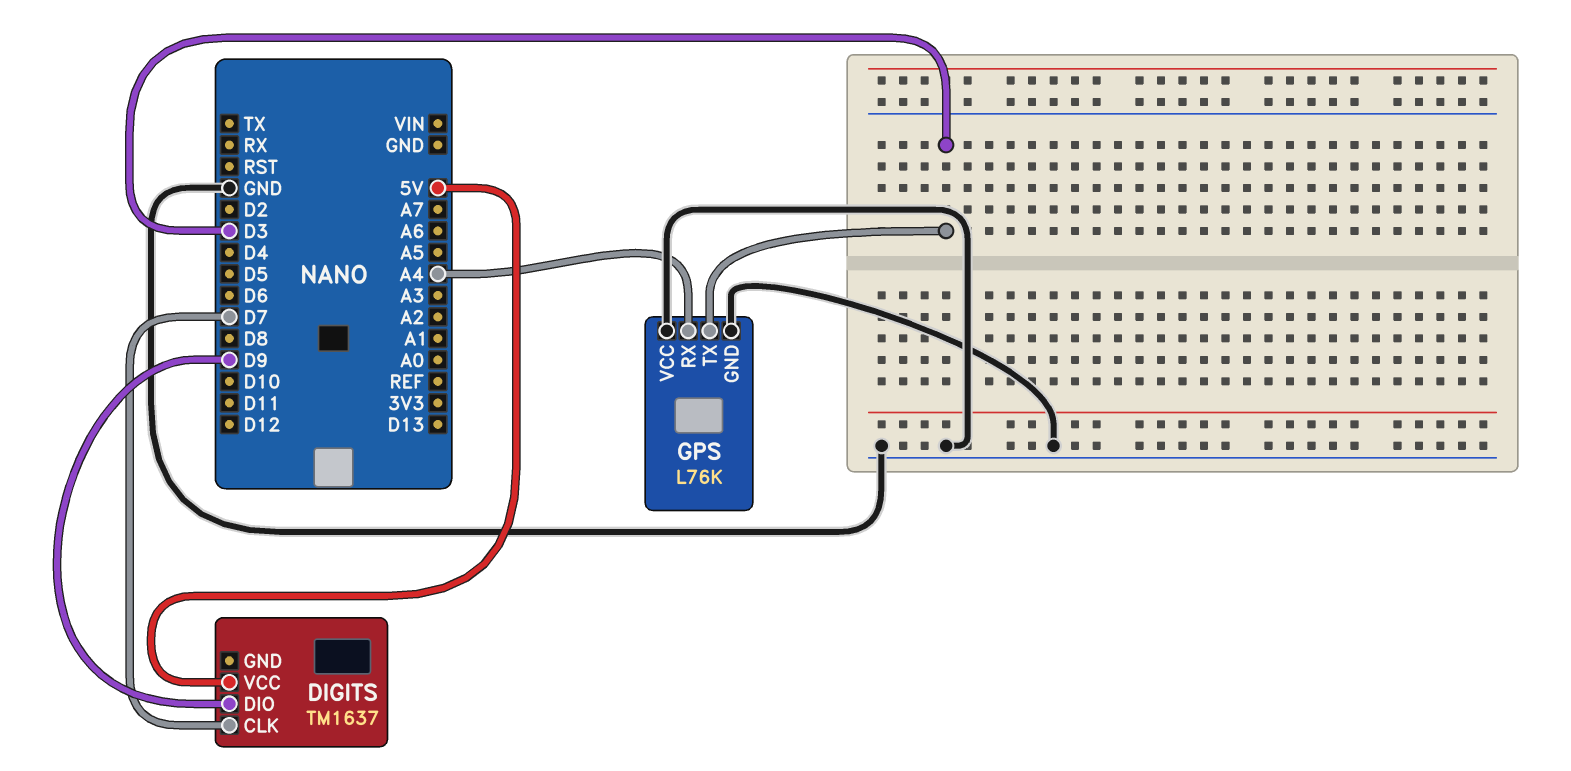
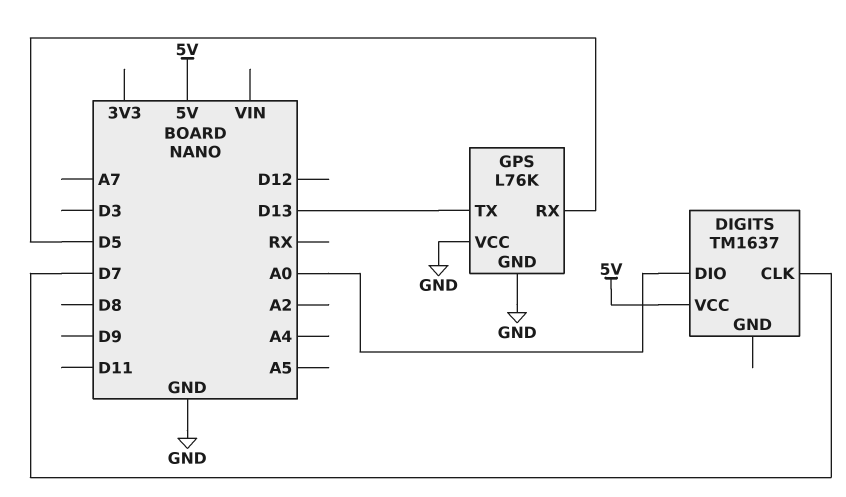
DIGITS pin DIO: D9 -> A0
GPS pin RX: A4 -> D5
GPS pin TX: D3 -> D13

